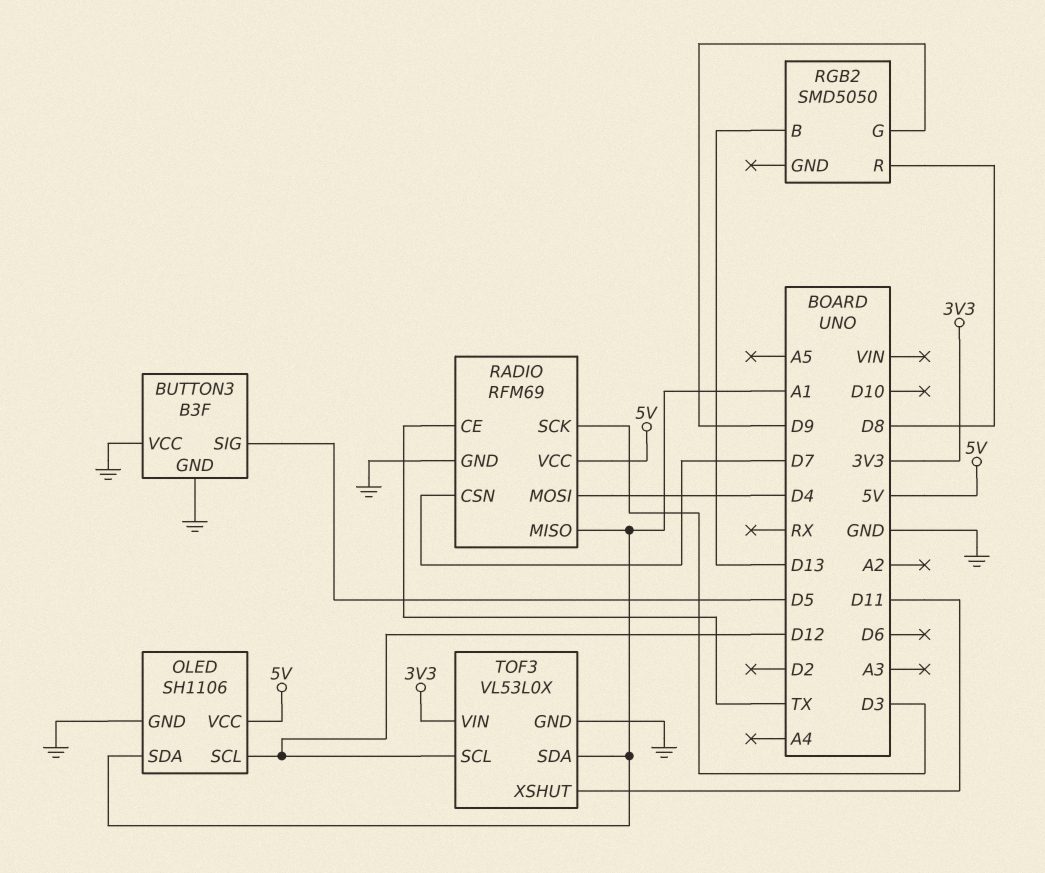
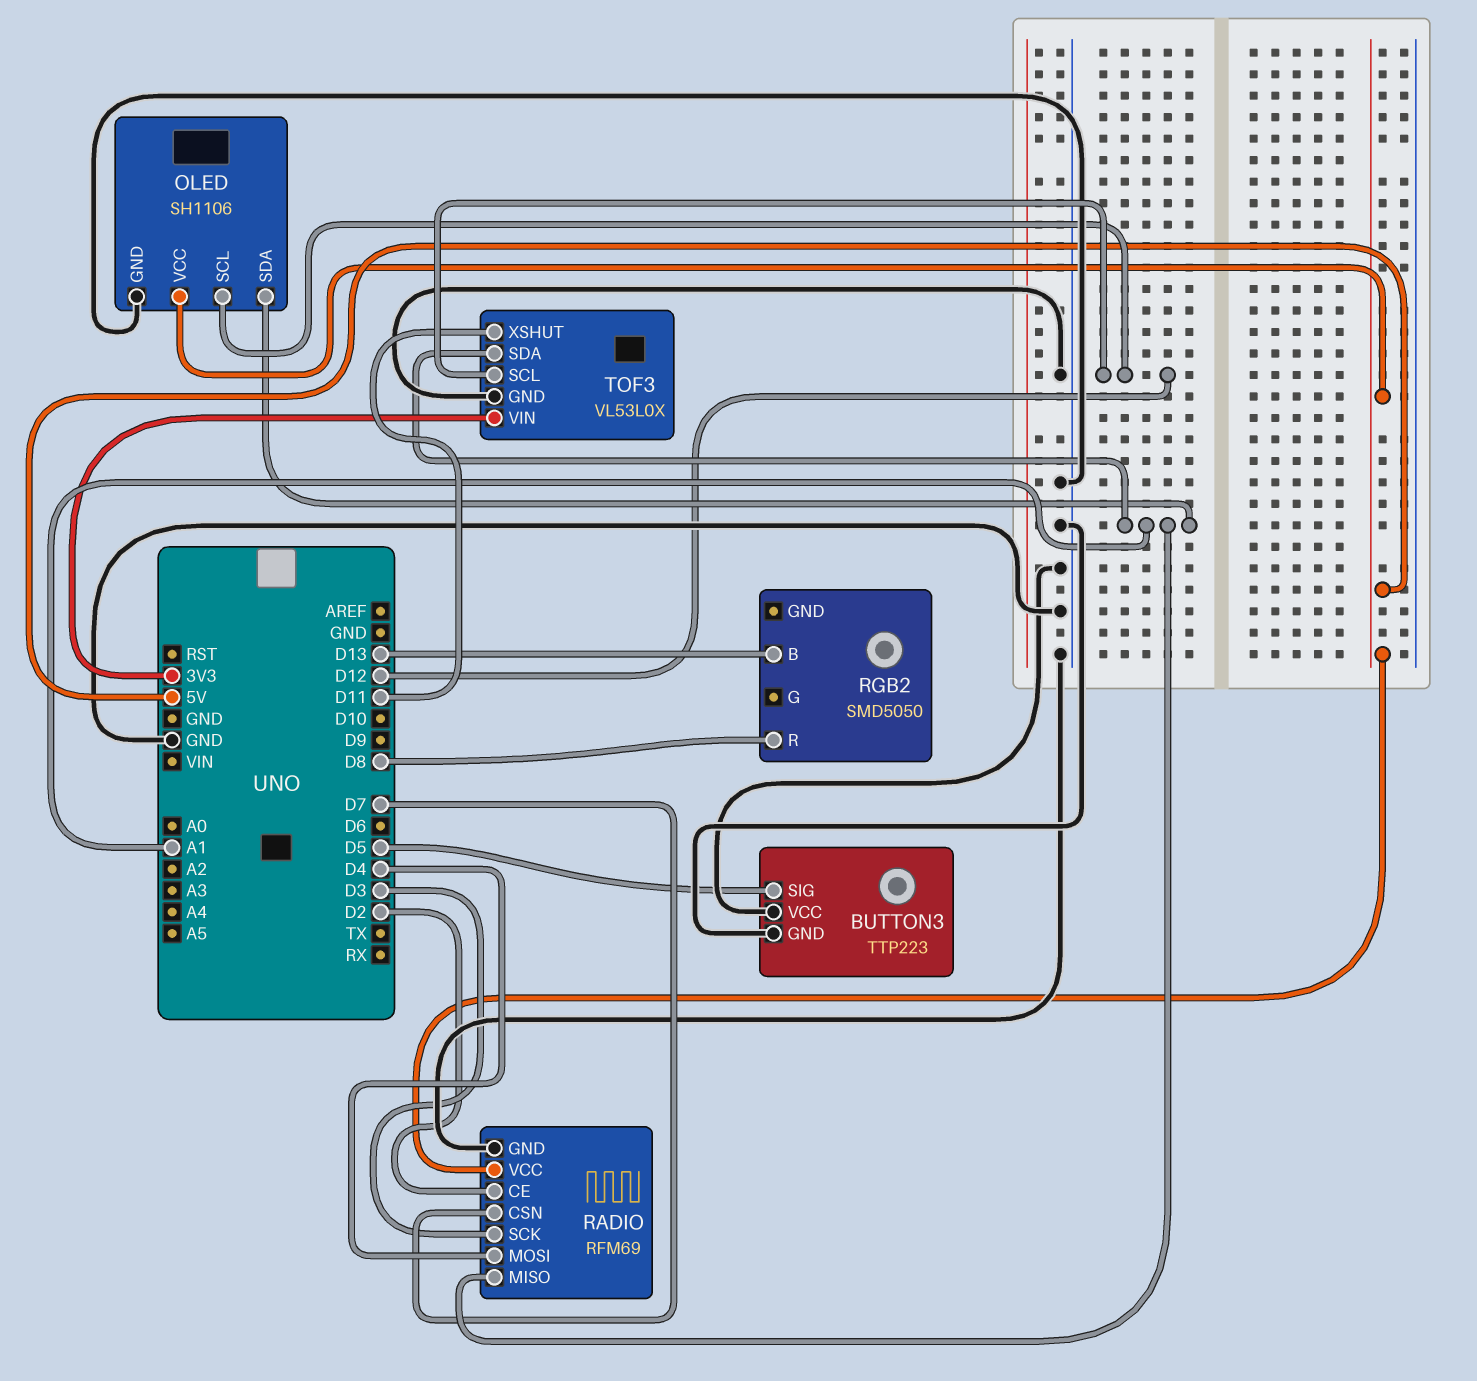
BUTTON3: B3F -> TTP223
RADIO pin CE: TX -> D2
RGB2 pin G: D9 -> none

